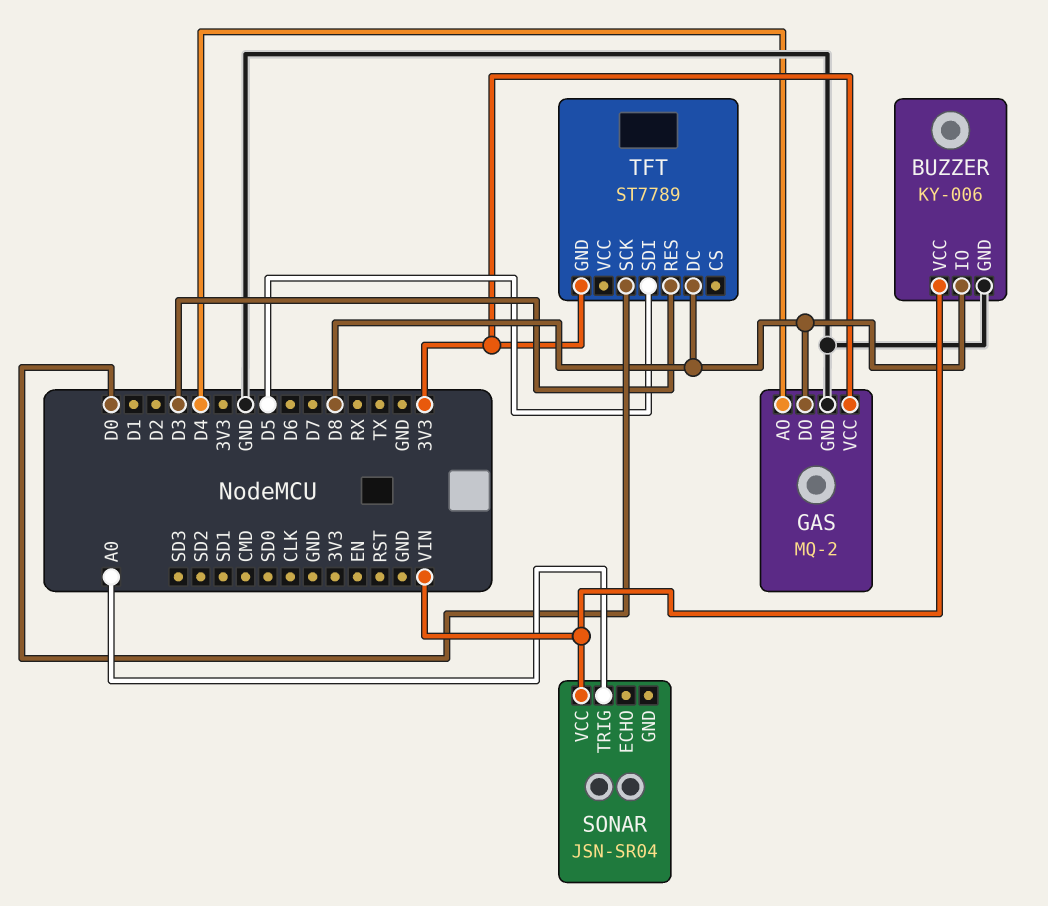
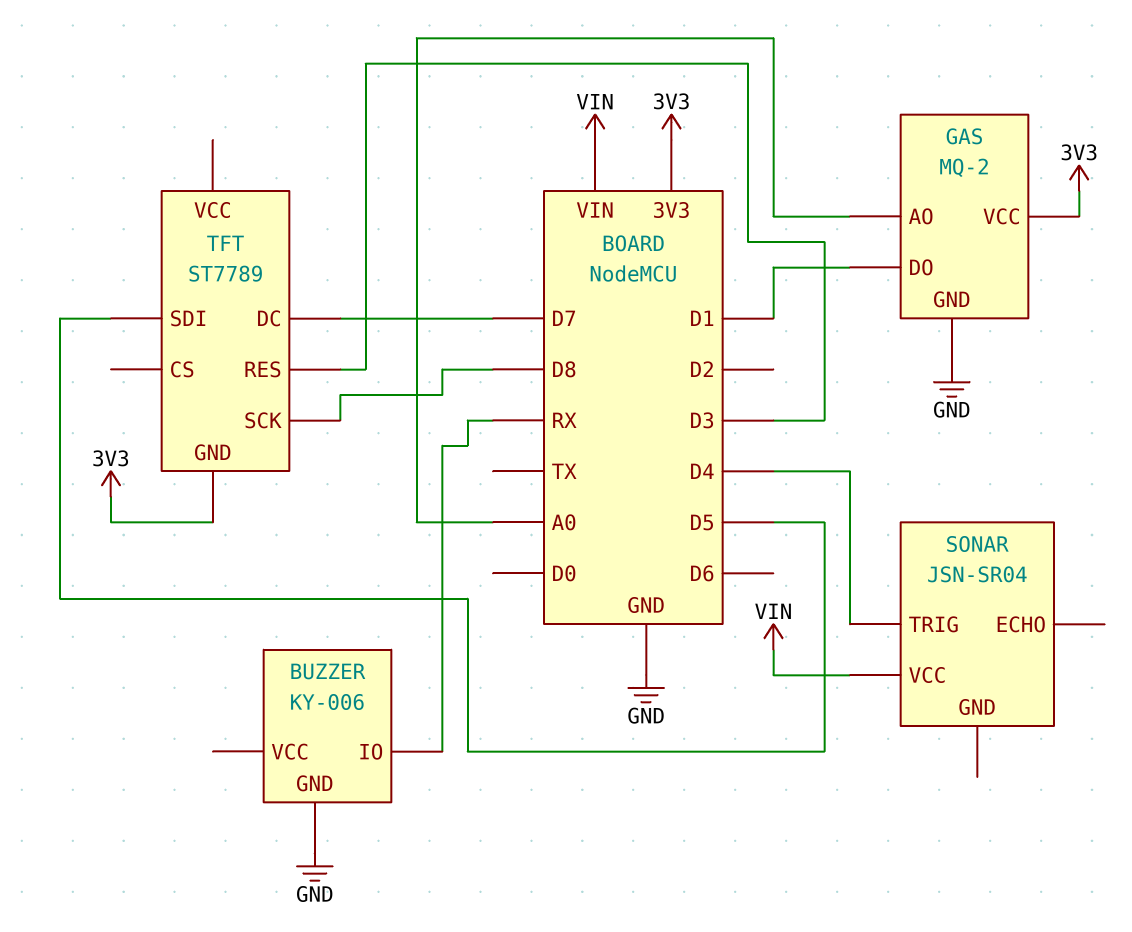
BUZZER pin IO: D8 -> RX
BUZZER pin VCC: VIN -> none
GAS pin AO: D4 -> A0
GAS pin DO: D8 -> D1
SONAR pin TRIG: A0 -> D4
TFT pin DC: D8 -> D7
TFT pin SCK: D0 -> D8

